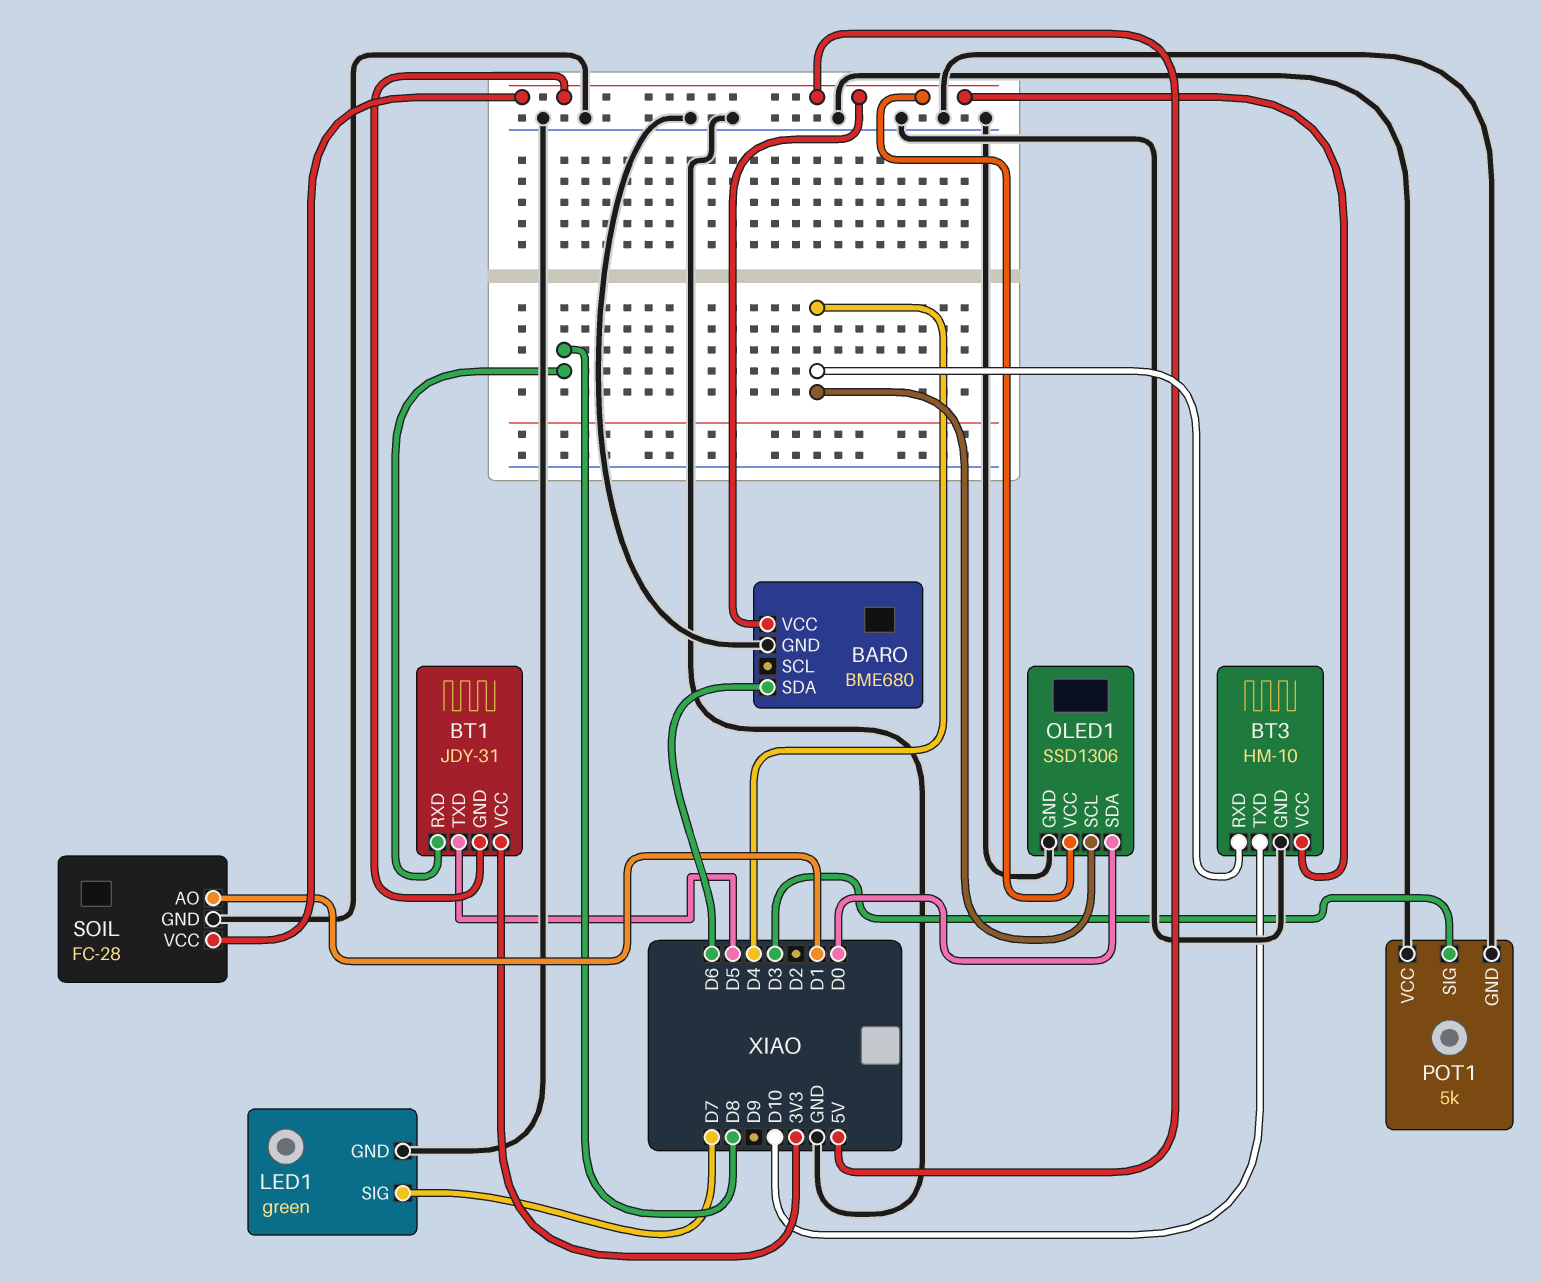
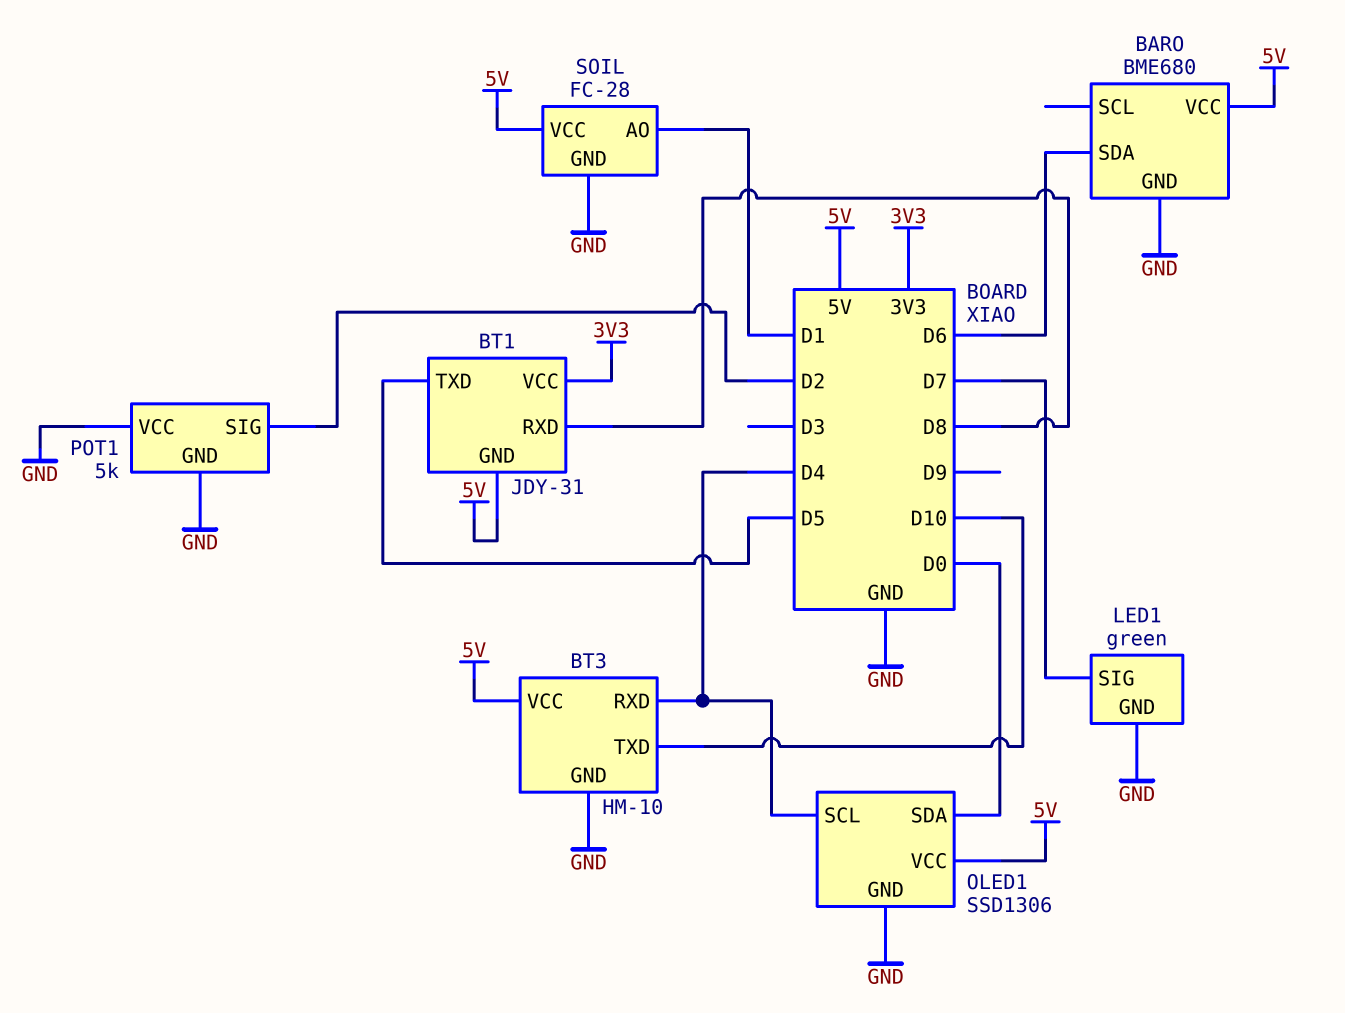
POT1 pin SIG: D3 -> D2

